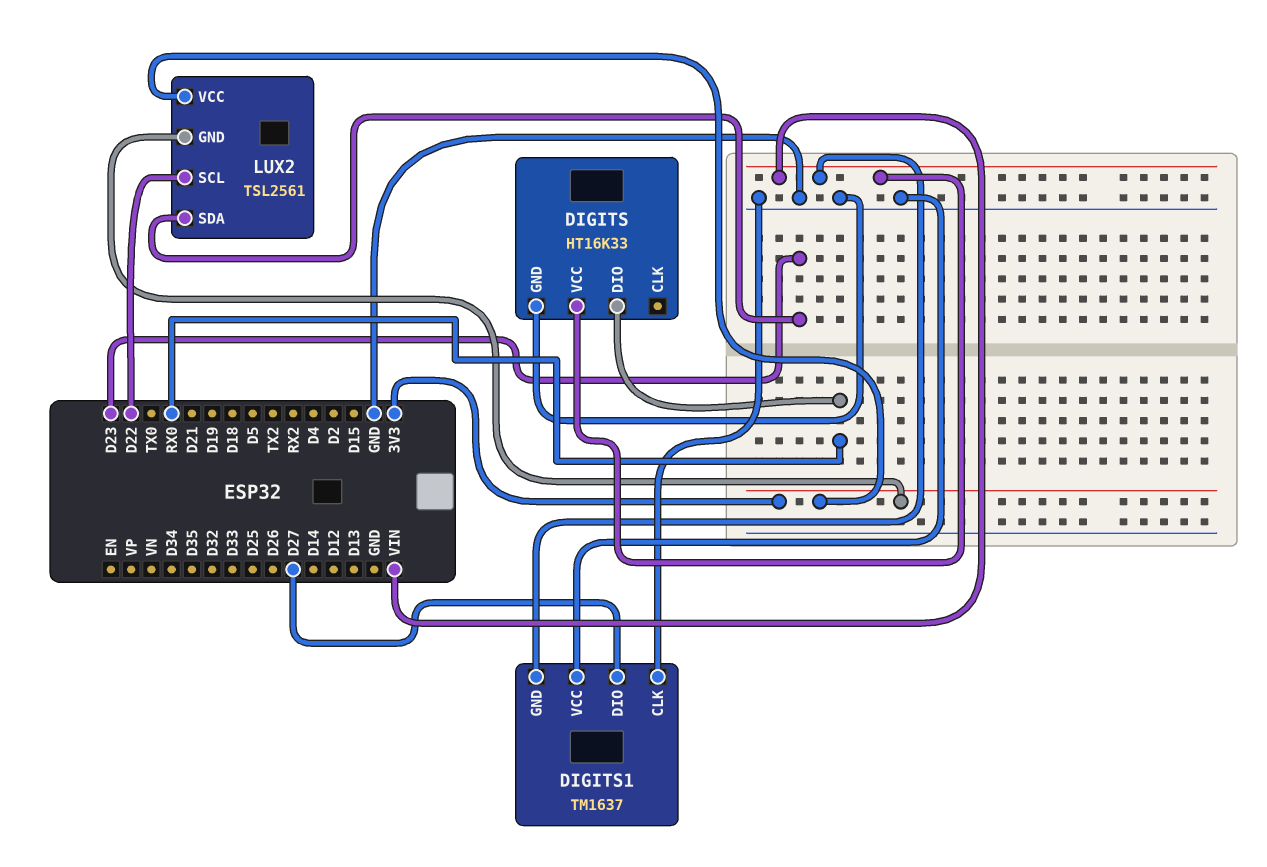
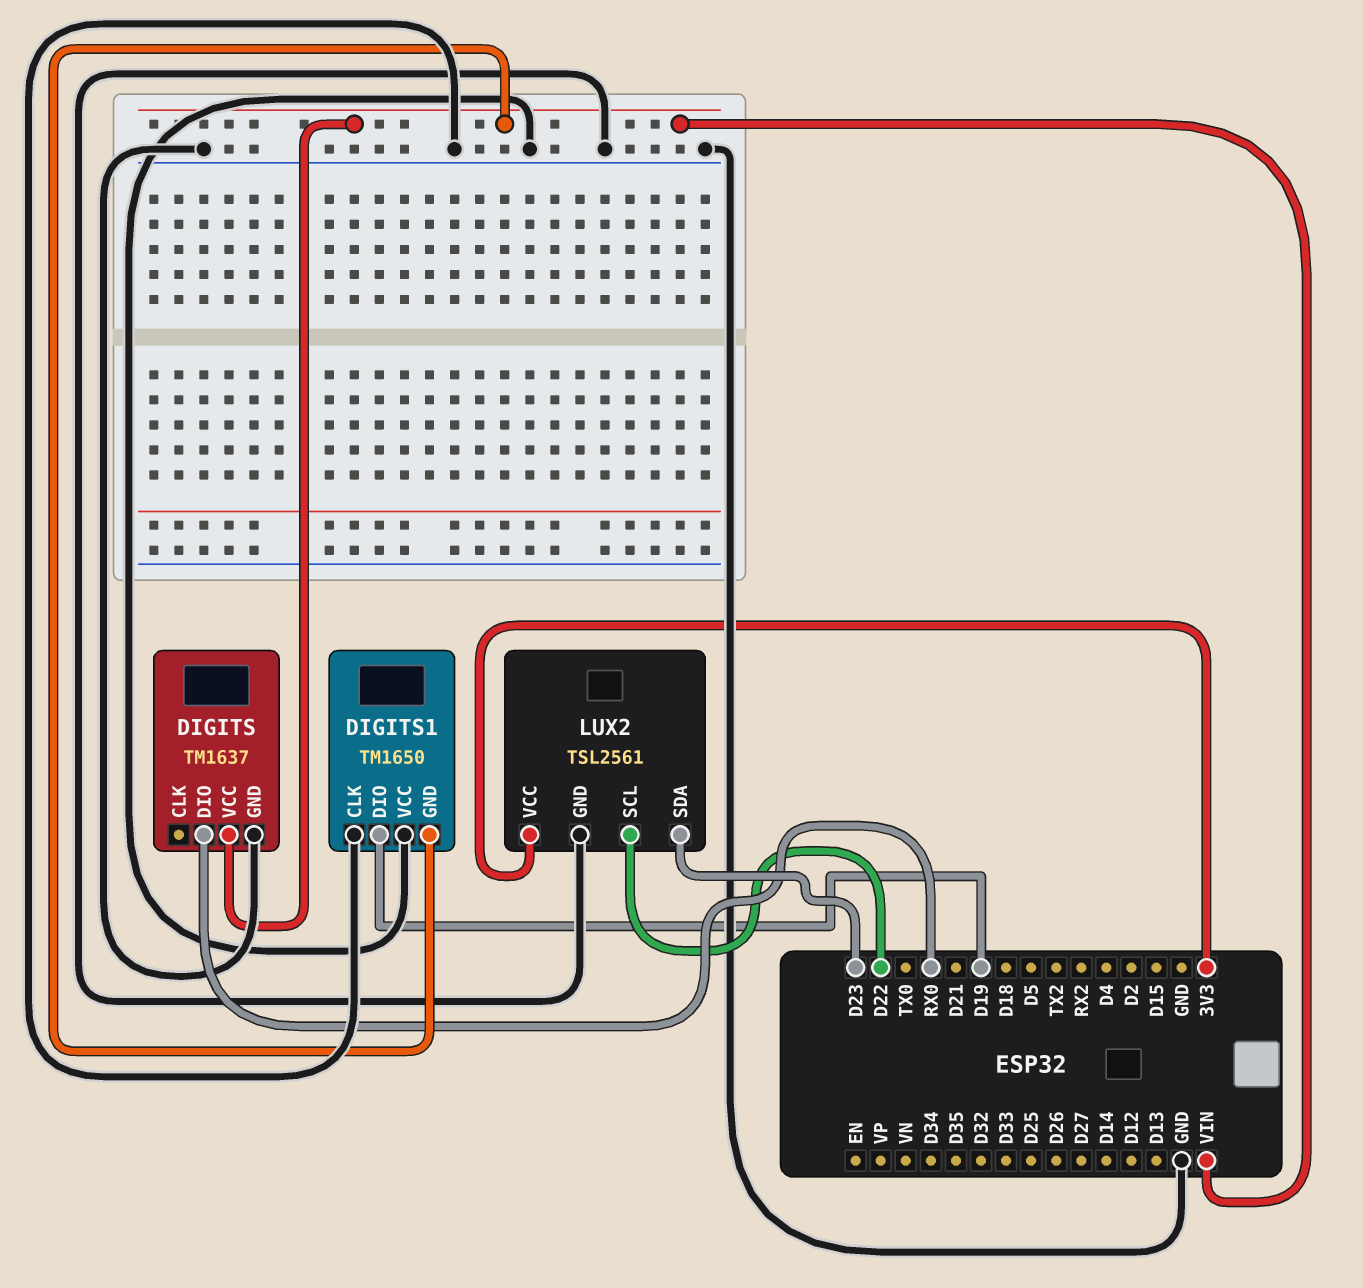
DIGITS: HT16K33 -> TM1637
DIGITS1: TM1637 -> TM1650
DIGITS1 pin DIO: D27 -> D19
LUX2 pin GND: 3V3 -> GND

